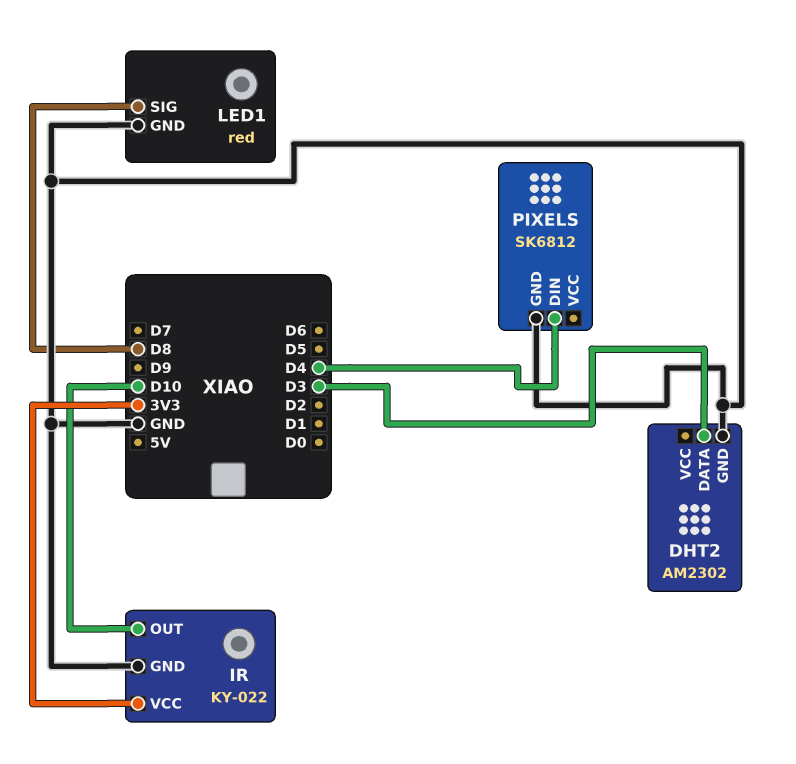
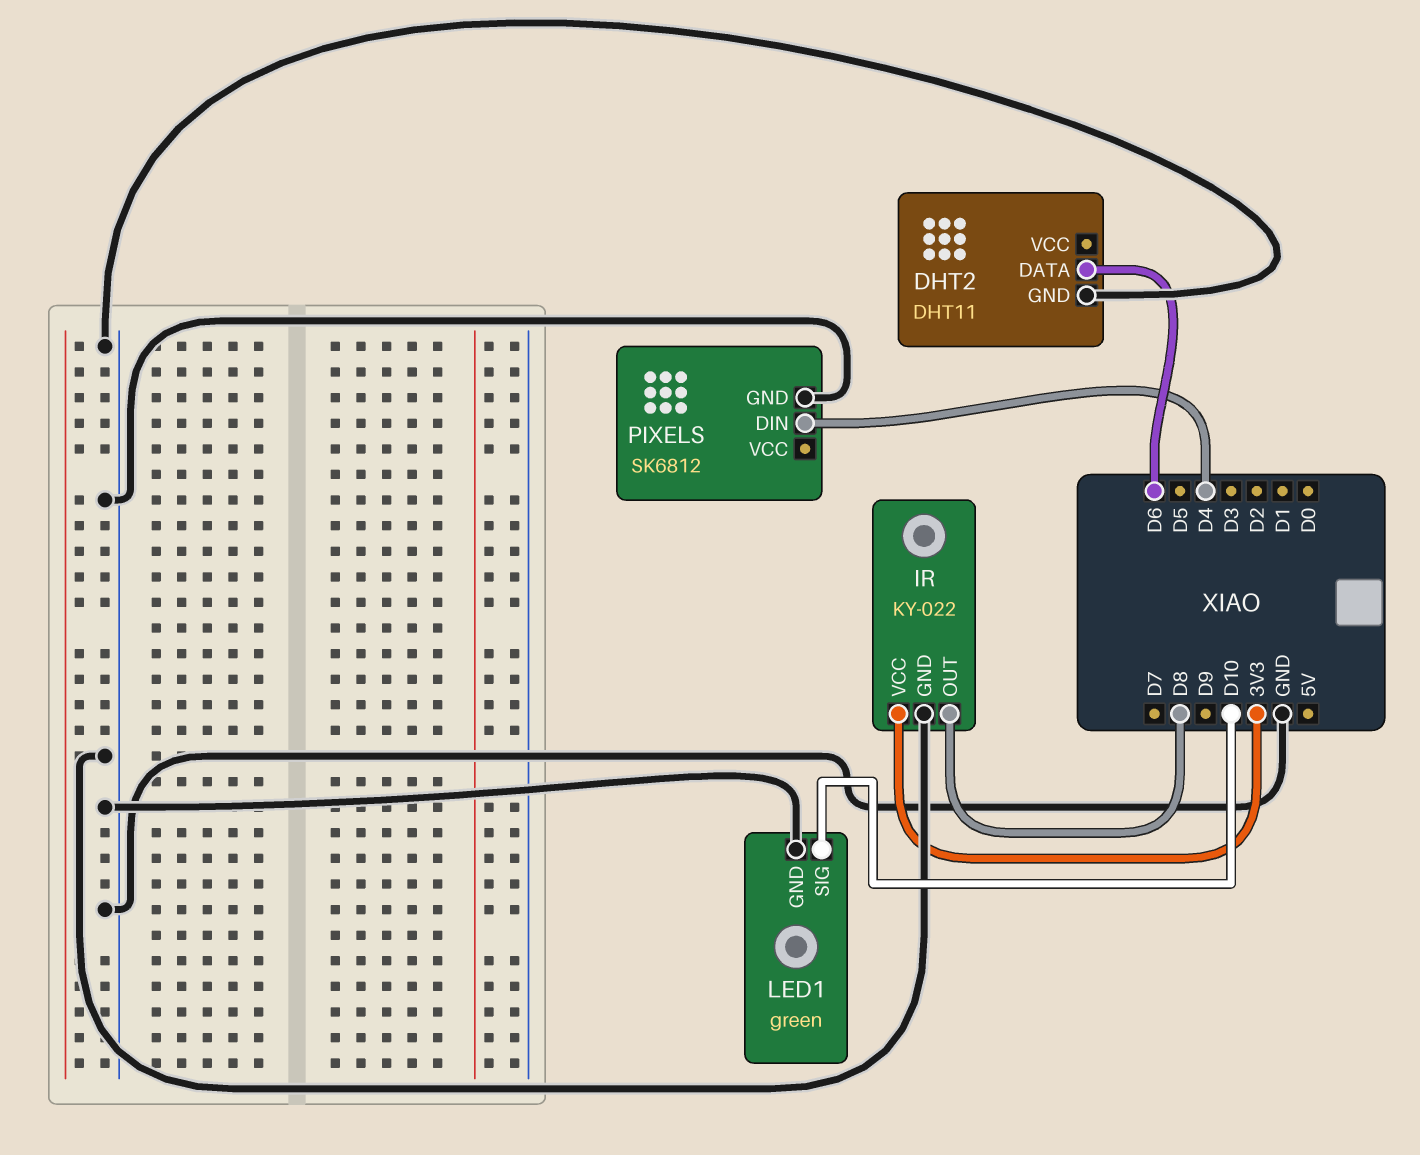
DHT2: AM2302 -> DHT11
DHT2 pin DATA: D3 -> D6
IR pin OUT: D10 -> D8
LED1: red -> green
LED1 pin SIG: D8 -> D10

